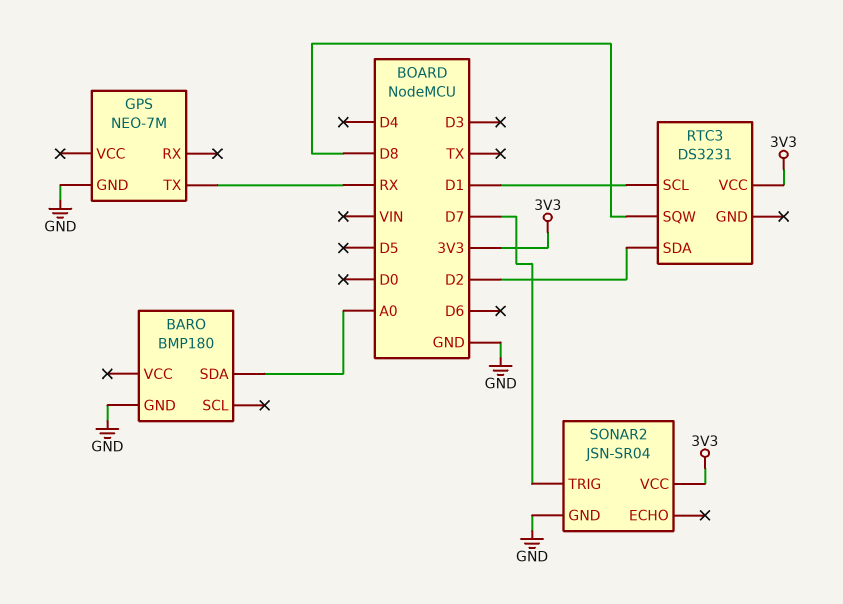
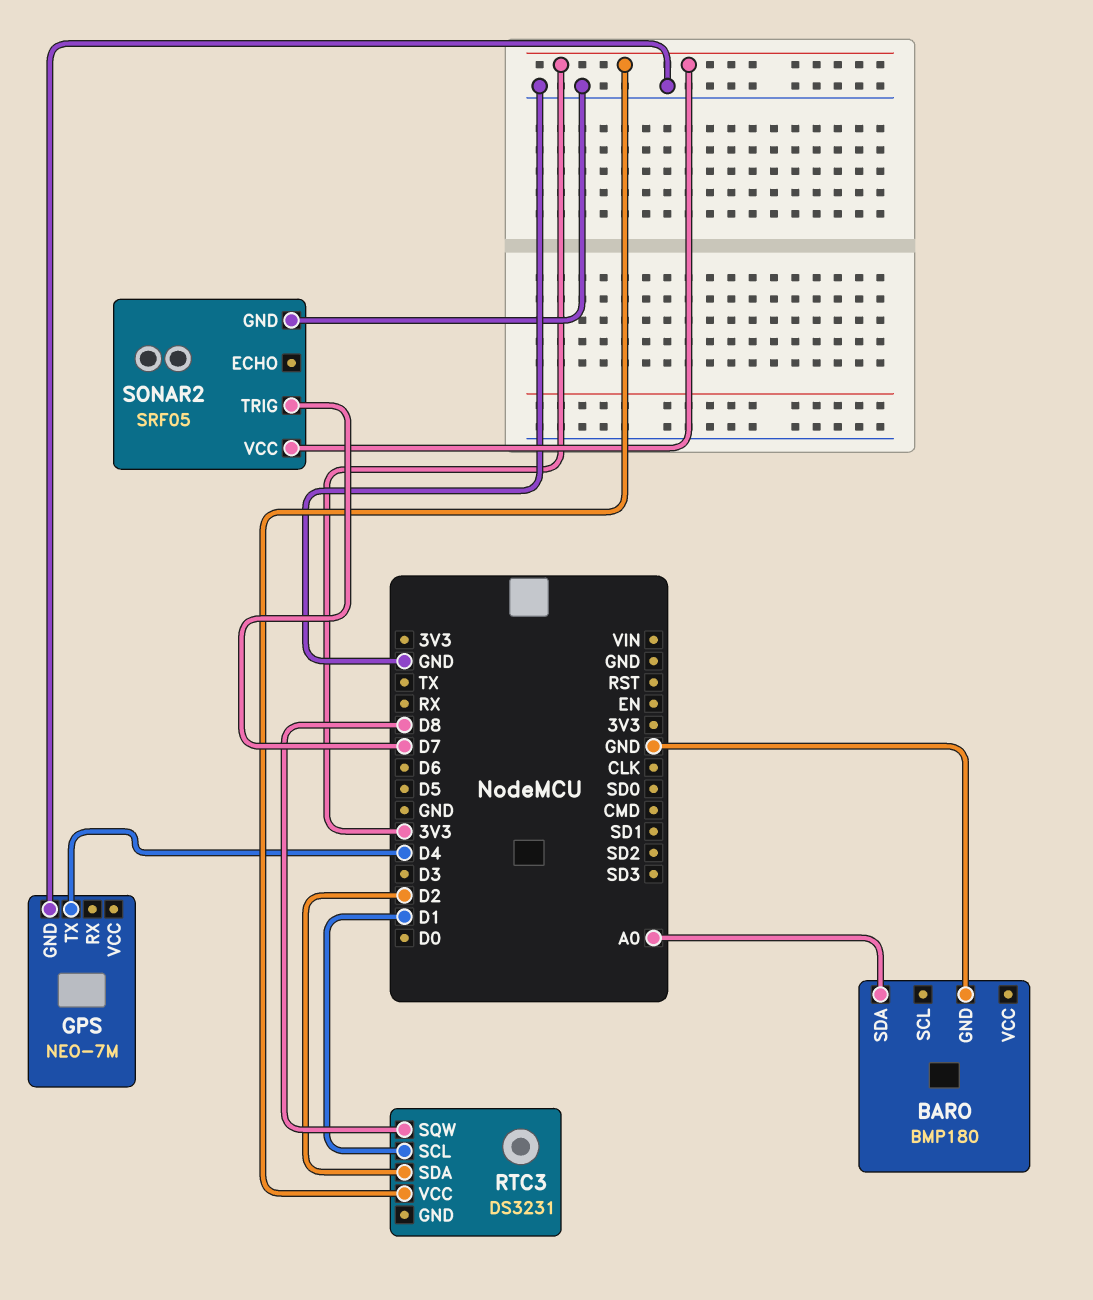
GPS pin TX: RX -> D4
SONAR2: JSN-SR04 -> SRF05

